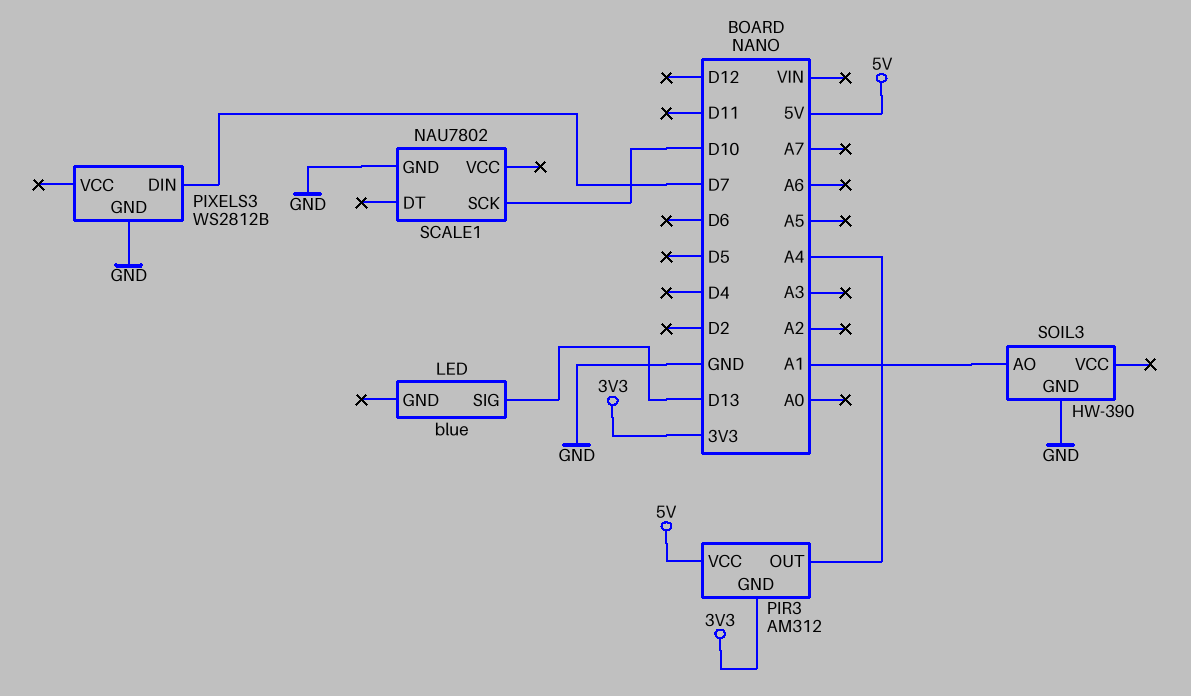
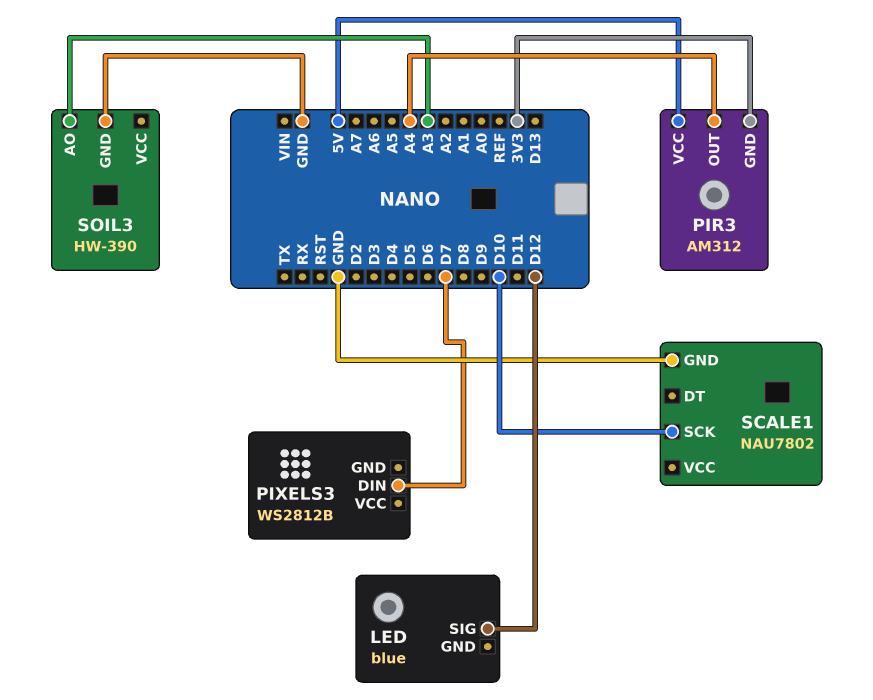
LED pin SIG: D13 -> D12
PIXELS3 pin GND: GND -> none
SOIL3 pin AO: A1 -> A3

